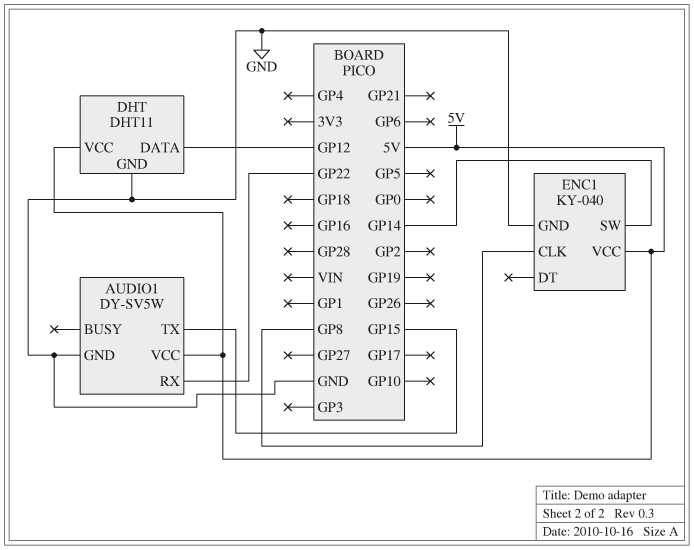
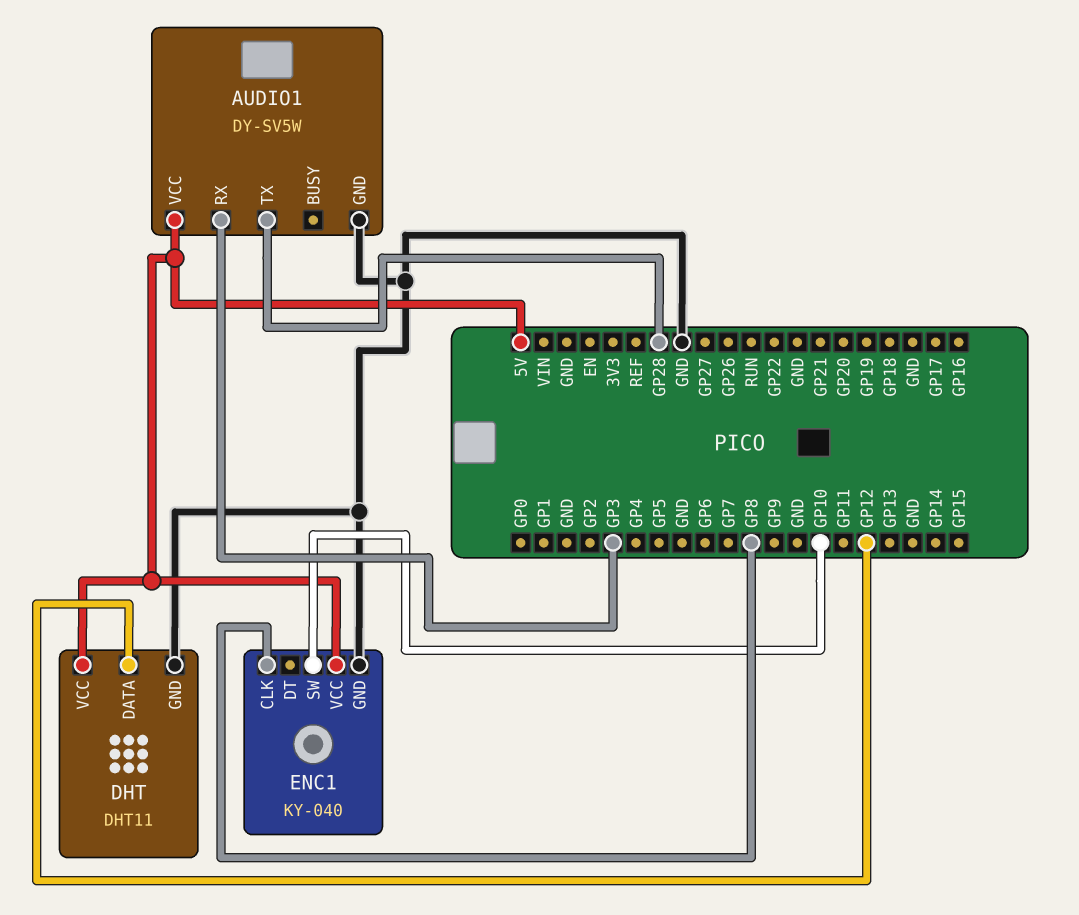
AUDIO1 pin RX: GP22 -> GP3
AUDIO1 pin TX: GP15 -> GP28
ENC1 pin SW: GP14 -> GP10

